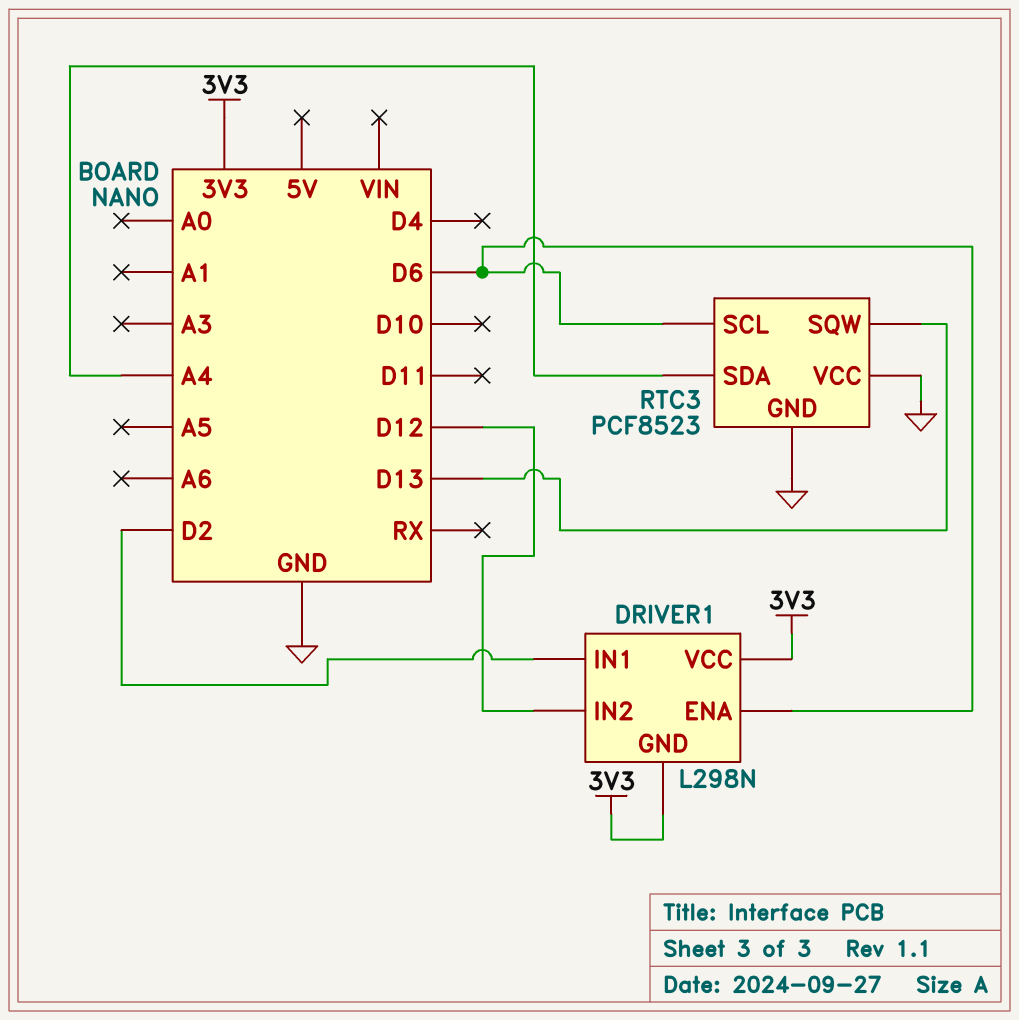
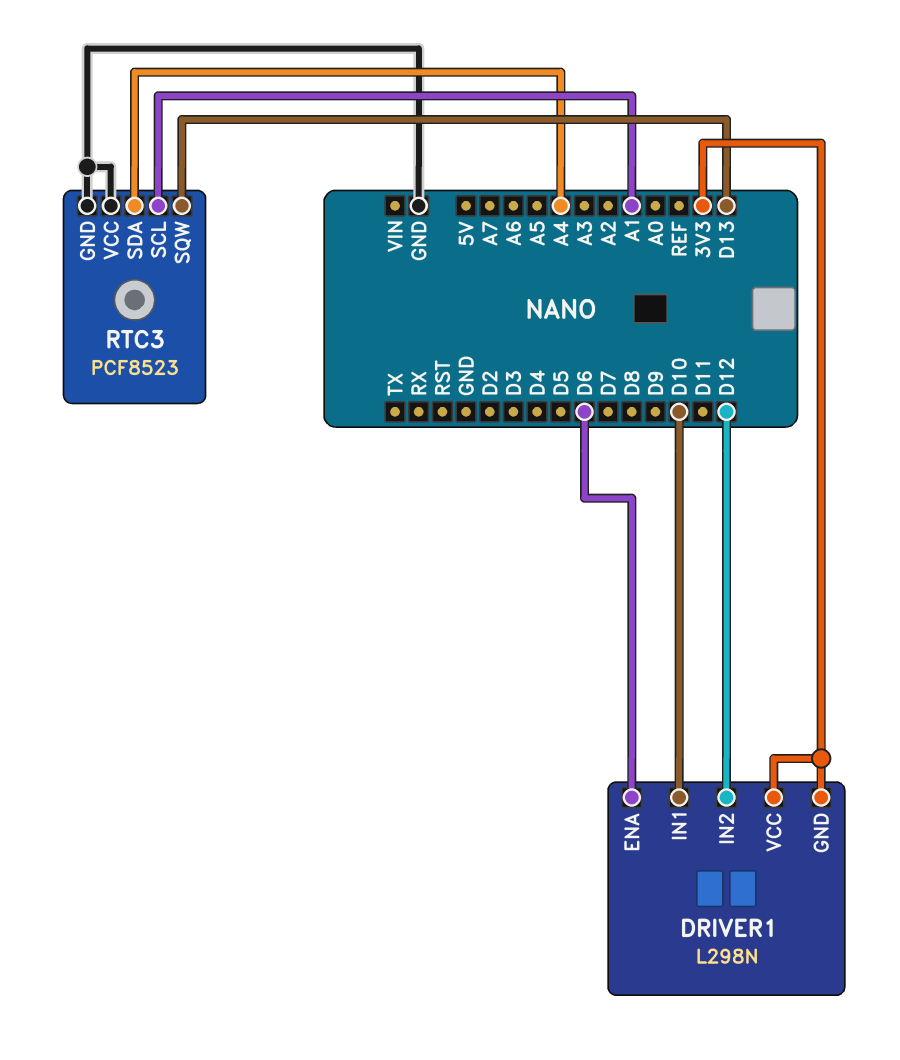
DRIVER1 pin IN1: D2 -> D10
RTC3 pin SCL: D6 -> A1

